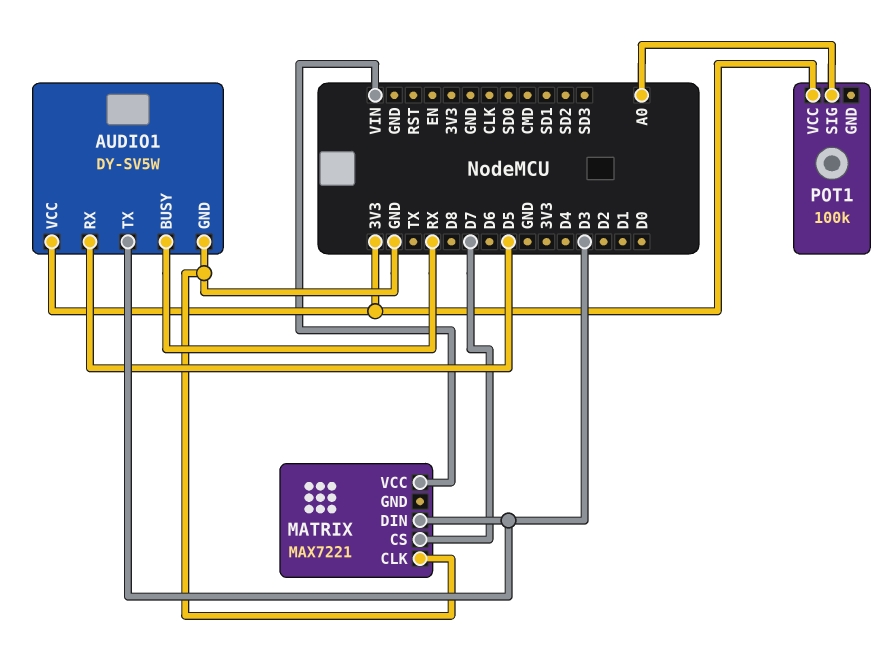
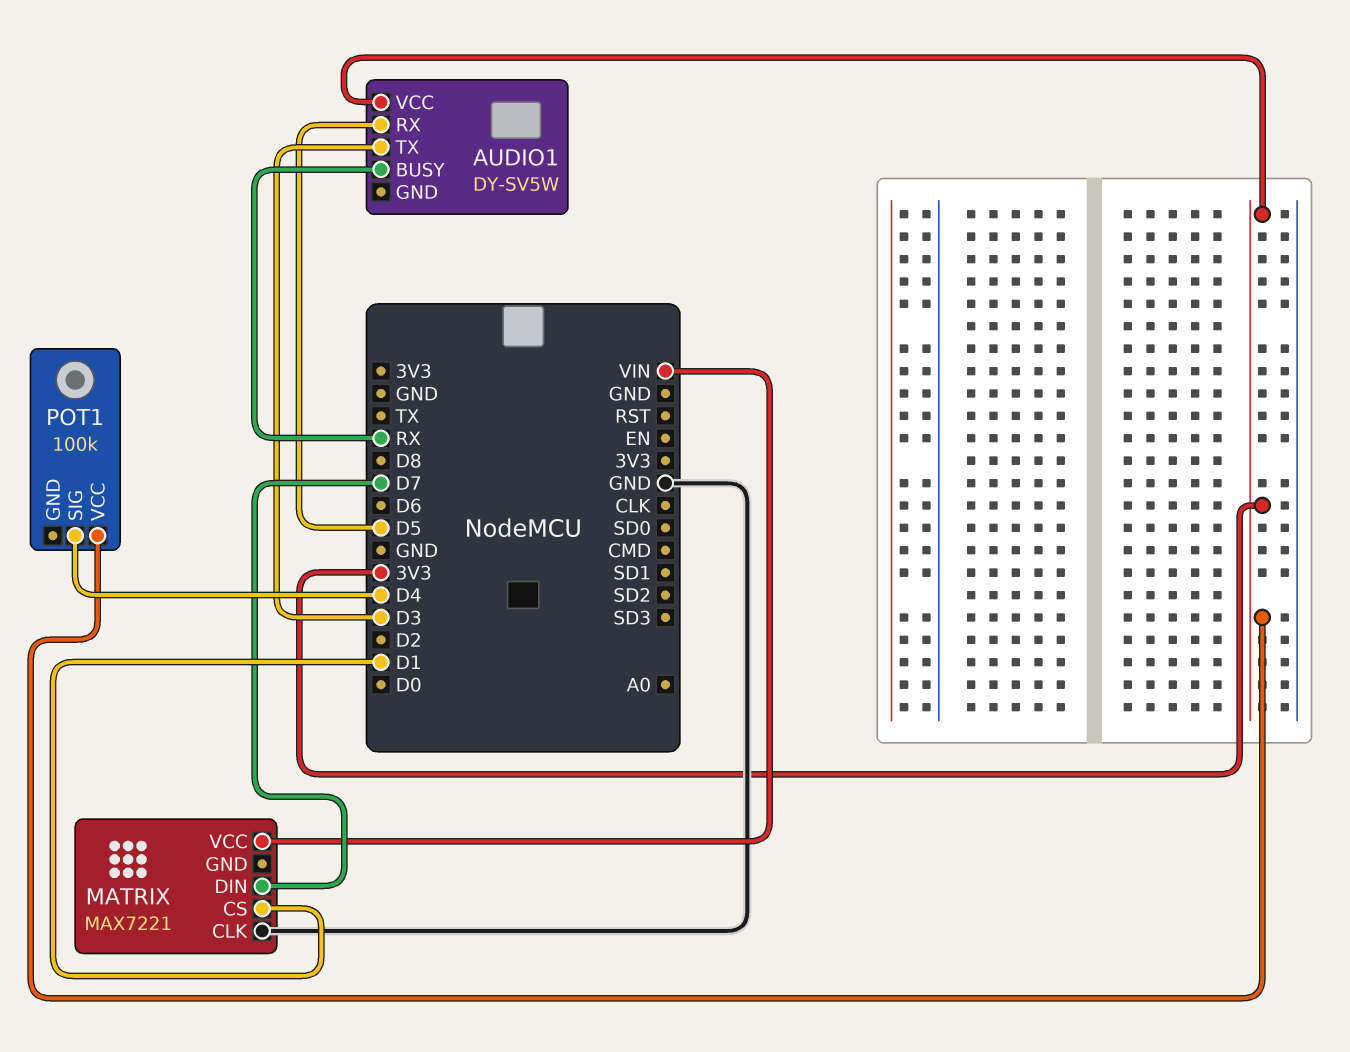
AUDIO1 pin GND: GND -> none
MATRIX pin CS: D7 -> D1
MATRIX pin DIN: D3 -> D7
POT1 pin SIG: A0 -> D4

